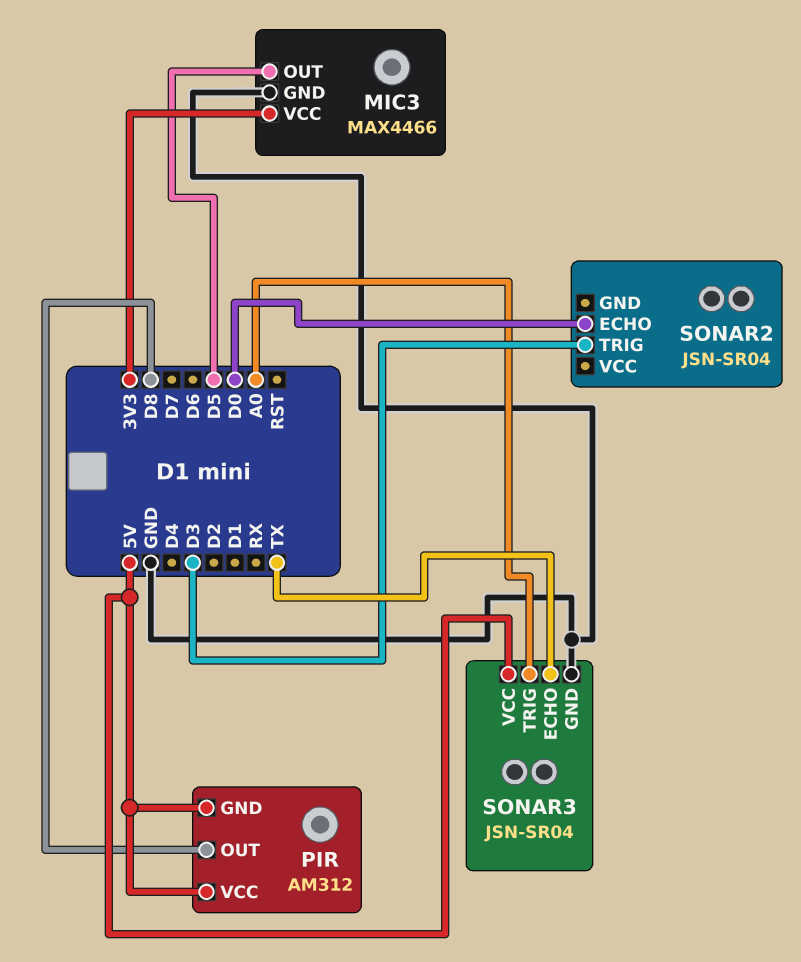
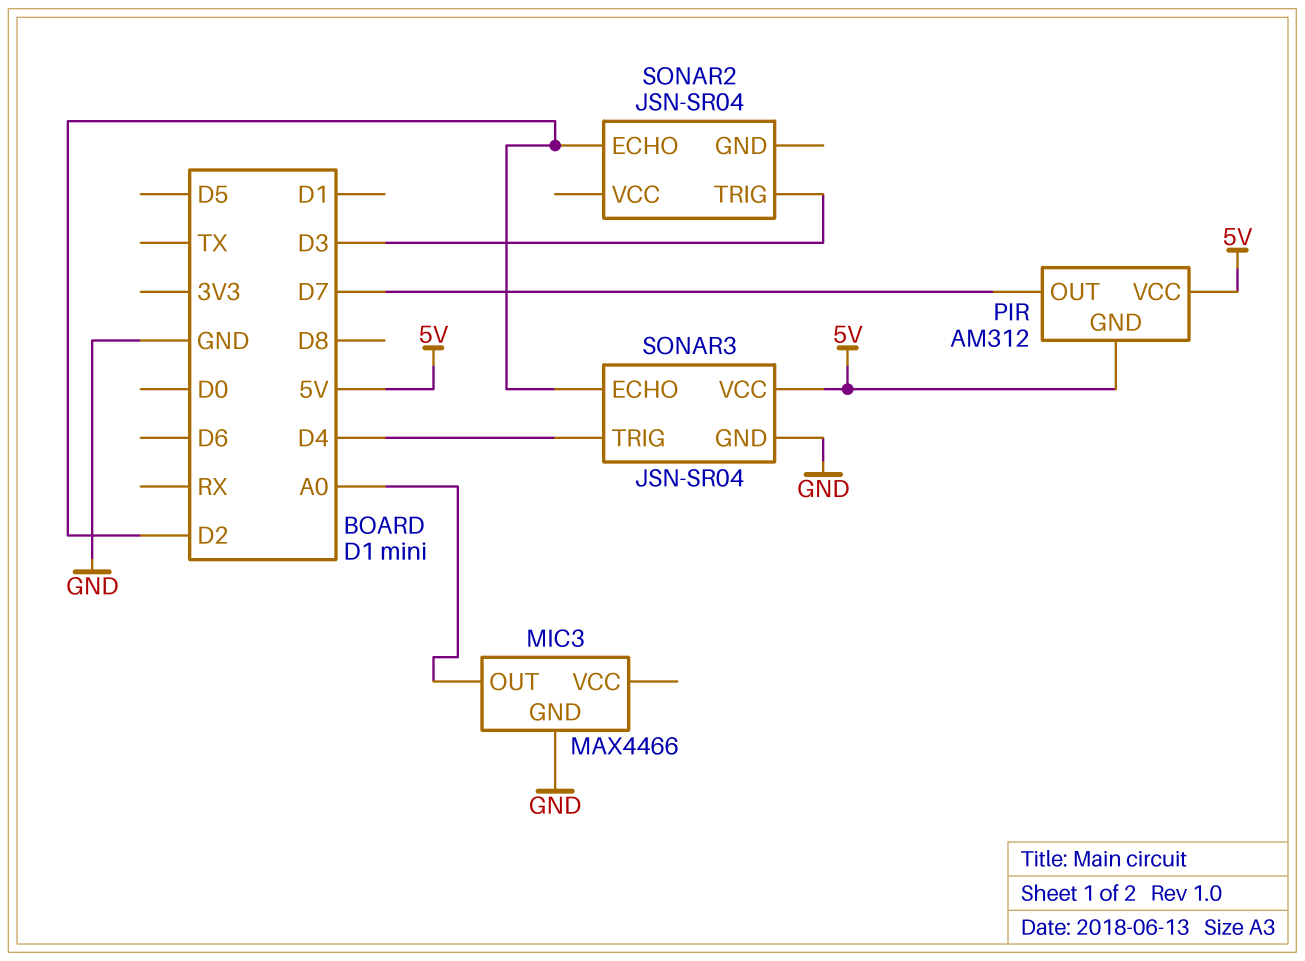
MIC3 pin OUT: D5 -> A0
MIC3 pin VCC: 3V3 -> none
PIR pin OUT: D8 -> D7
SONAR2 pin ECHO: D0 -> D2
SONAR3 pin ECHO: TX -> D2
SONAR3 pin TRIG: A0 -> D4

